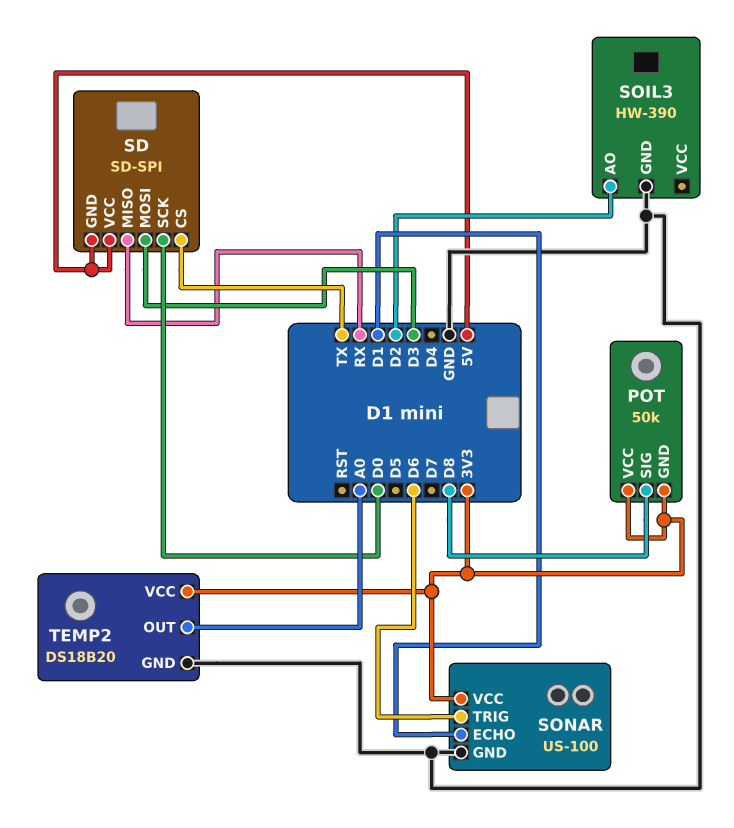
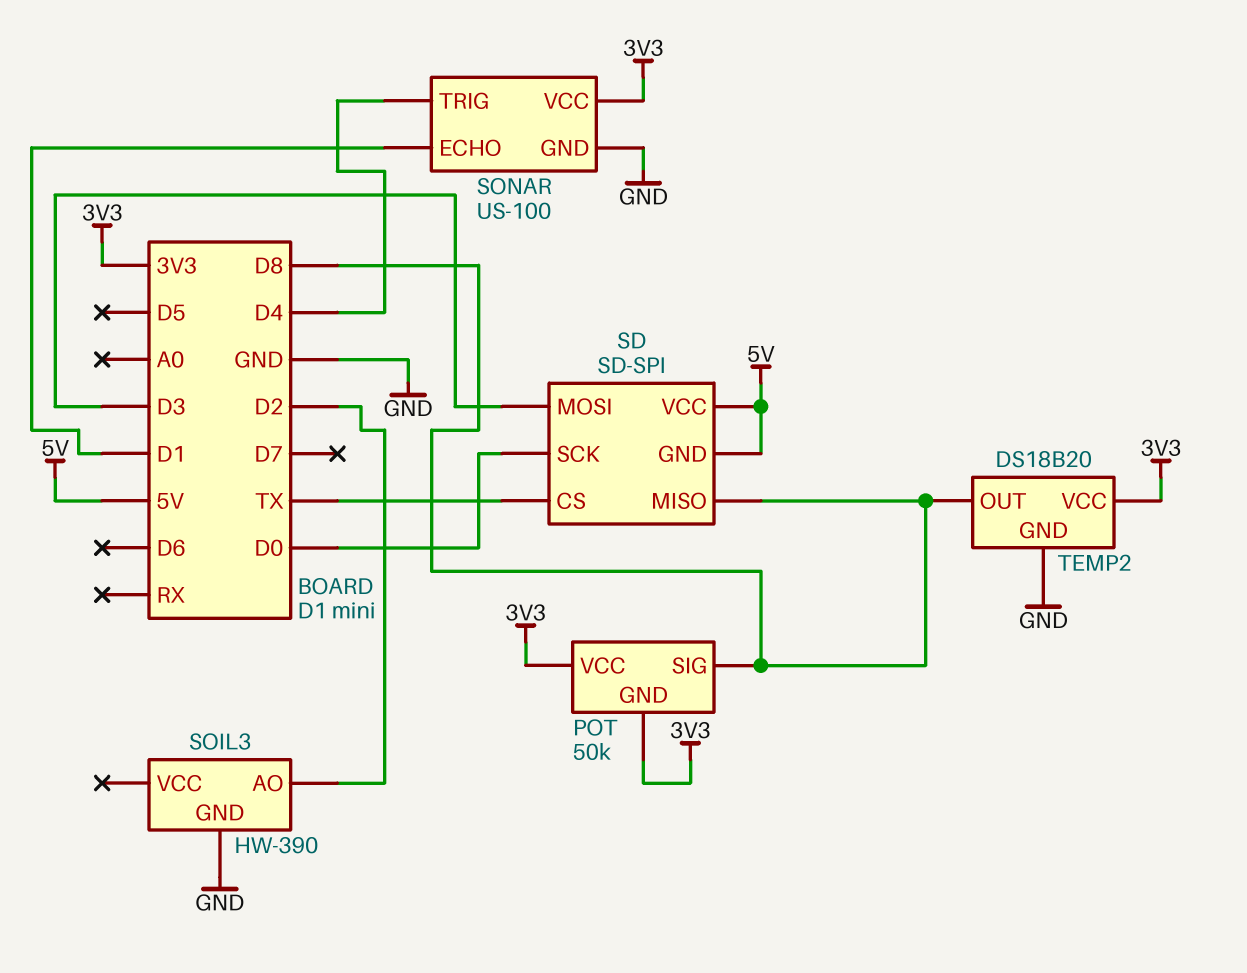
SD pin MISO: RX -> D8
SONAR pin TRIG: D6 -> D4
TEMP2 pin OUT: A0 -> D8

